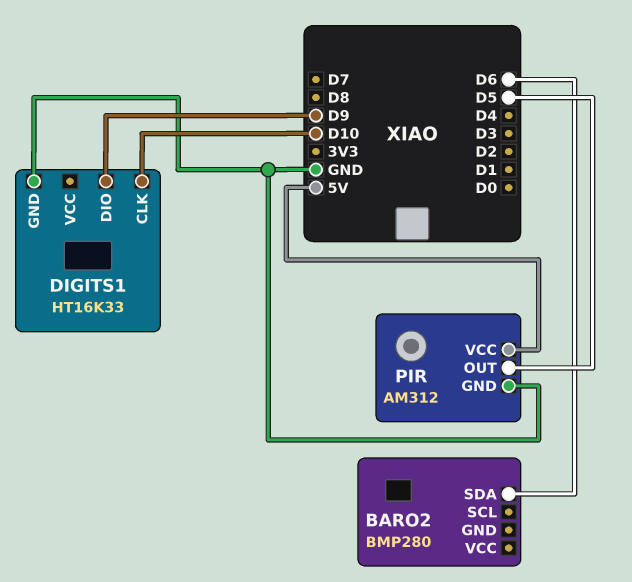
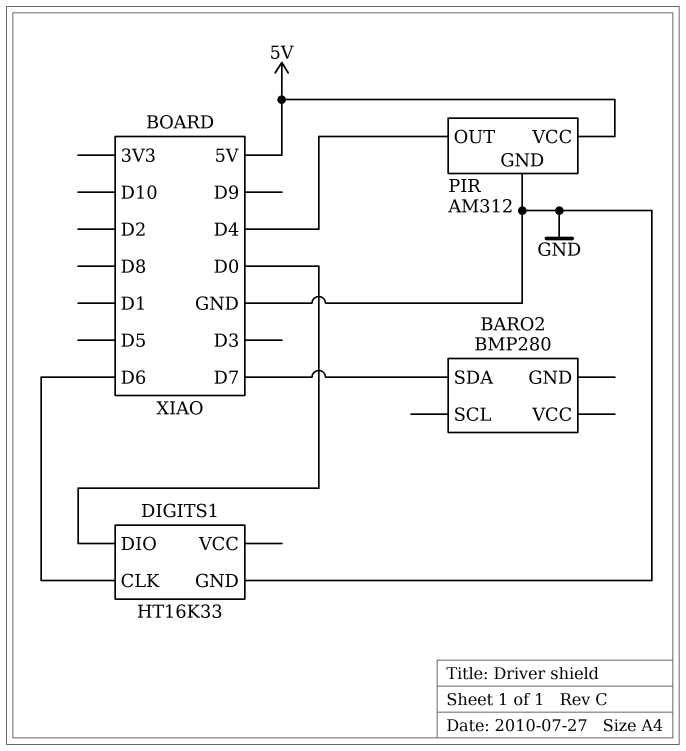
BARO2 pin SDA: D6 -> D7
DIGITS1 pin CLK: D10 -> D6
DIGITS1 pin DIO: D9 -> D0
PIR pin OUT: D5 -> D4

